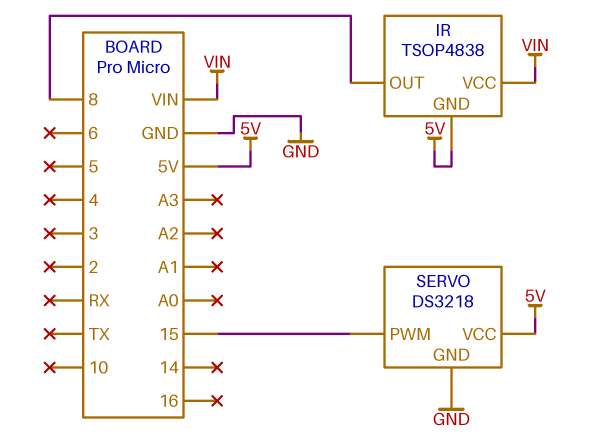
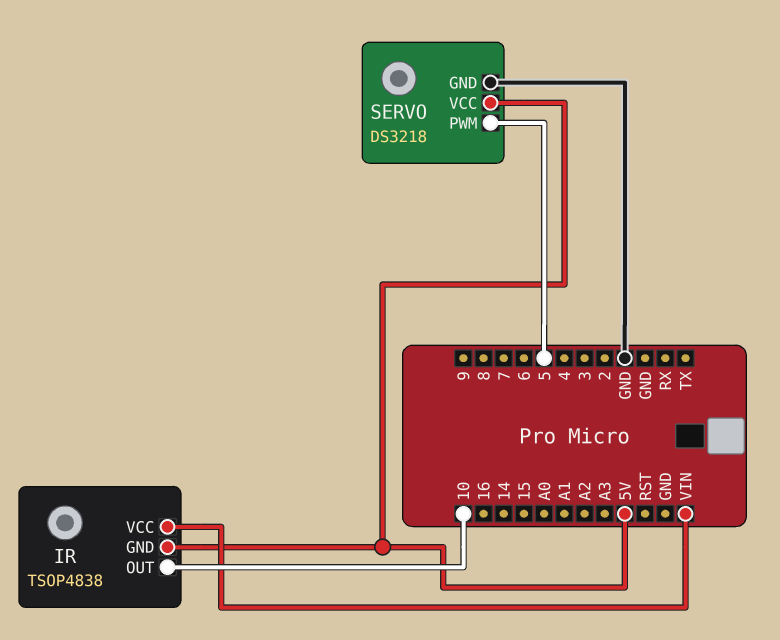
IR pin OUT: 8 -> 10
SERVO pin PWM: 15 -> 5

